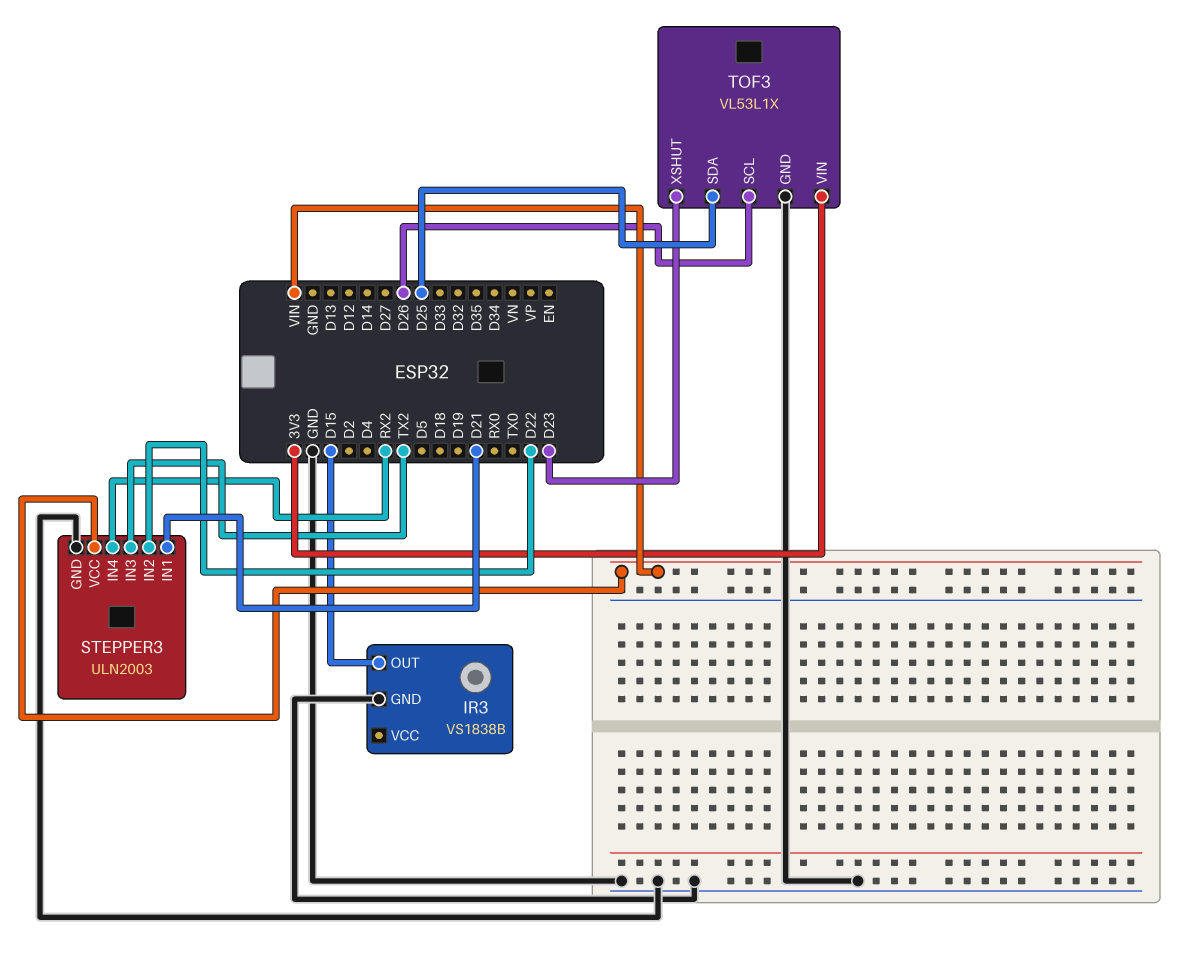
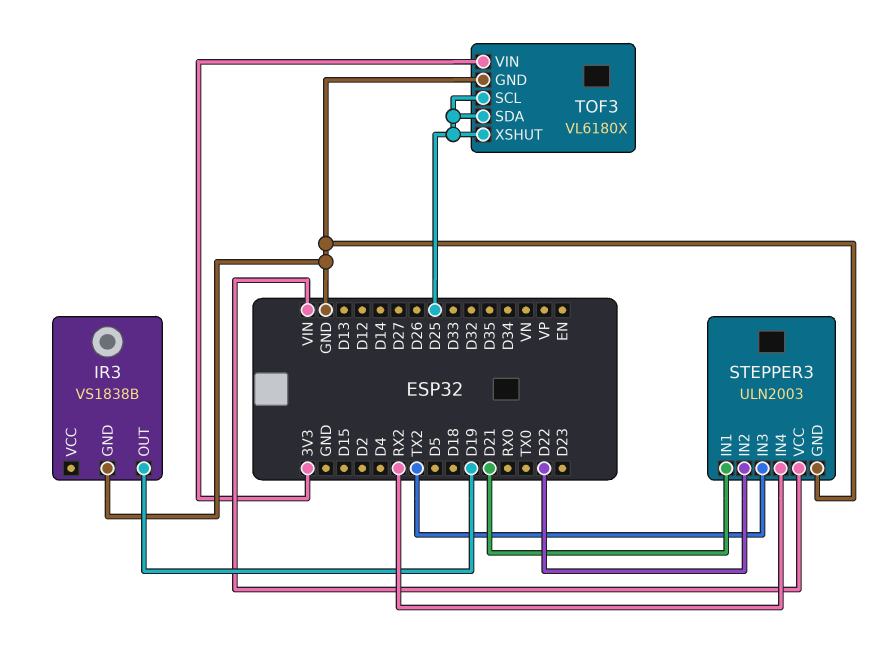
IR3 pin OUT: D15 -> D19
TOF3: VL53L1X -> VL6180X
TOF3 pin SCL: D26 -> D25
TOF3 pin XSHUT: D23 -> D25

